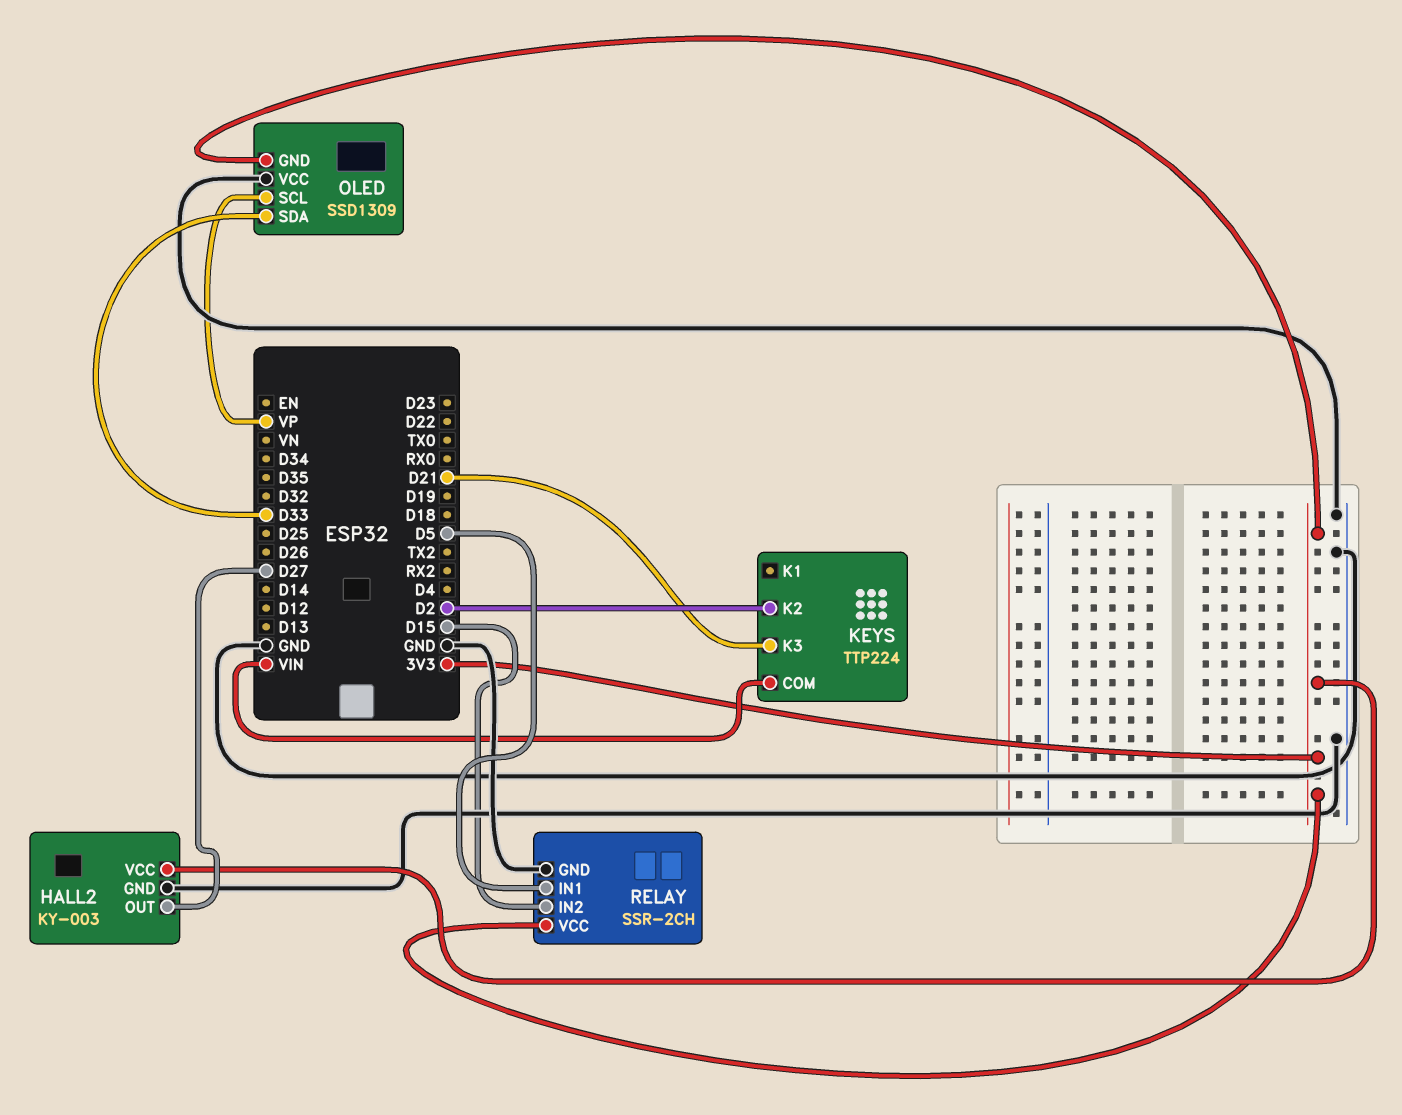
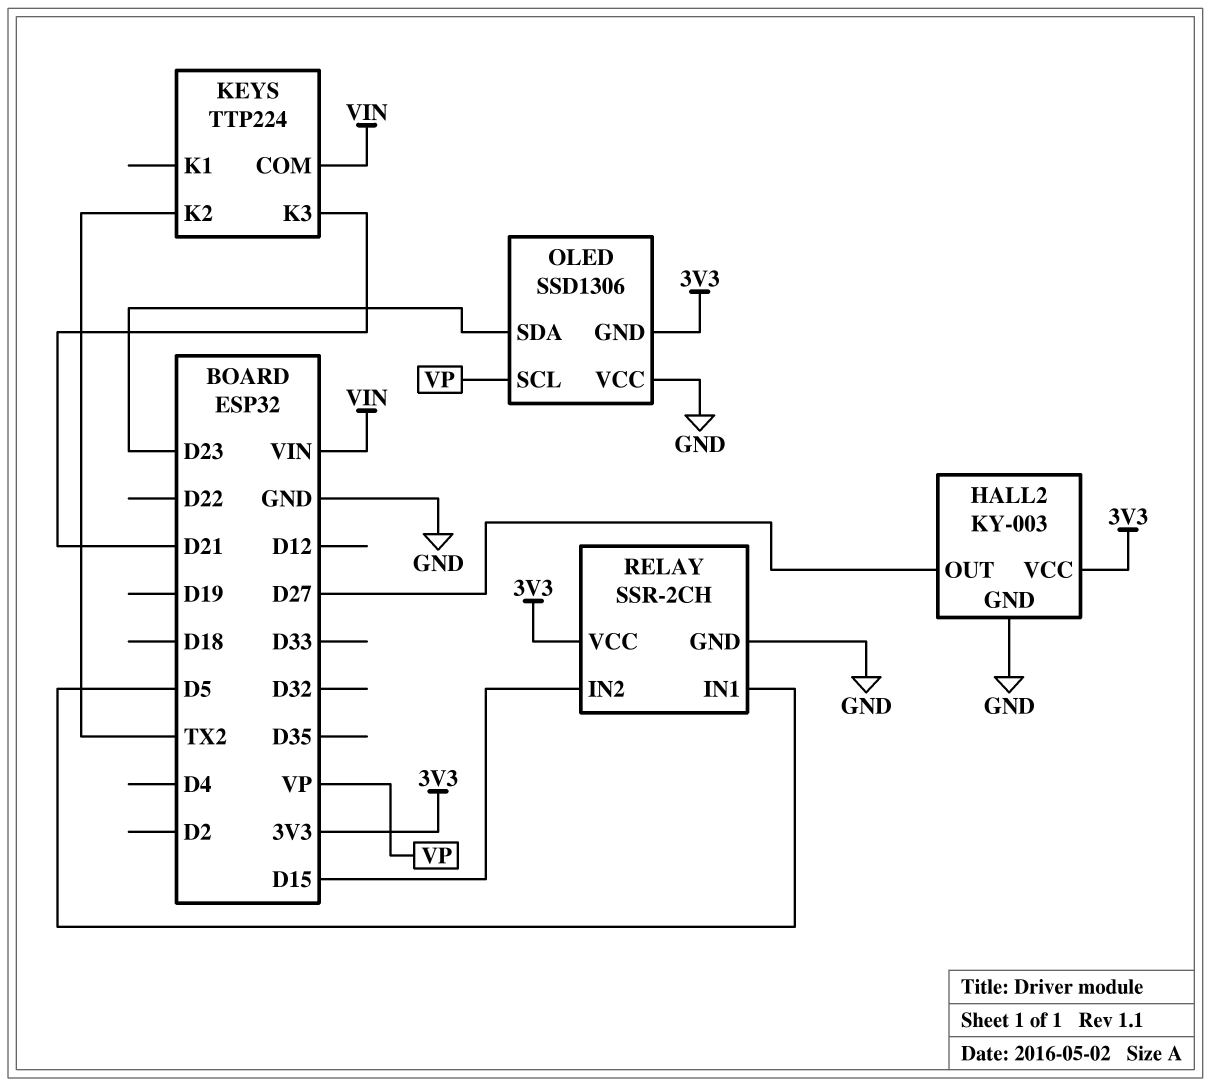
KEYS pin K2: D2 -> TX2
OLED: SSD1309 -> SSD1306
OLED pin SDA: D33 -> D23

